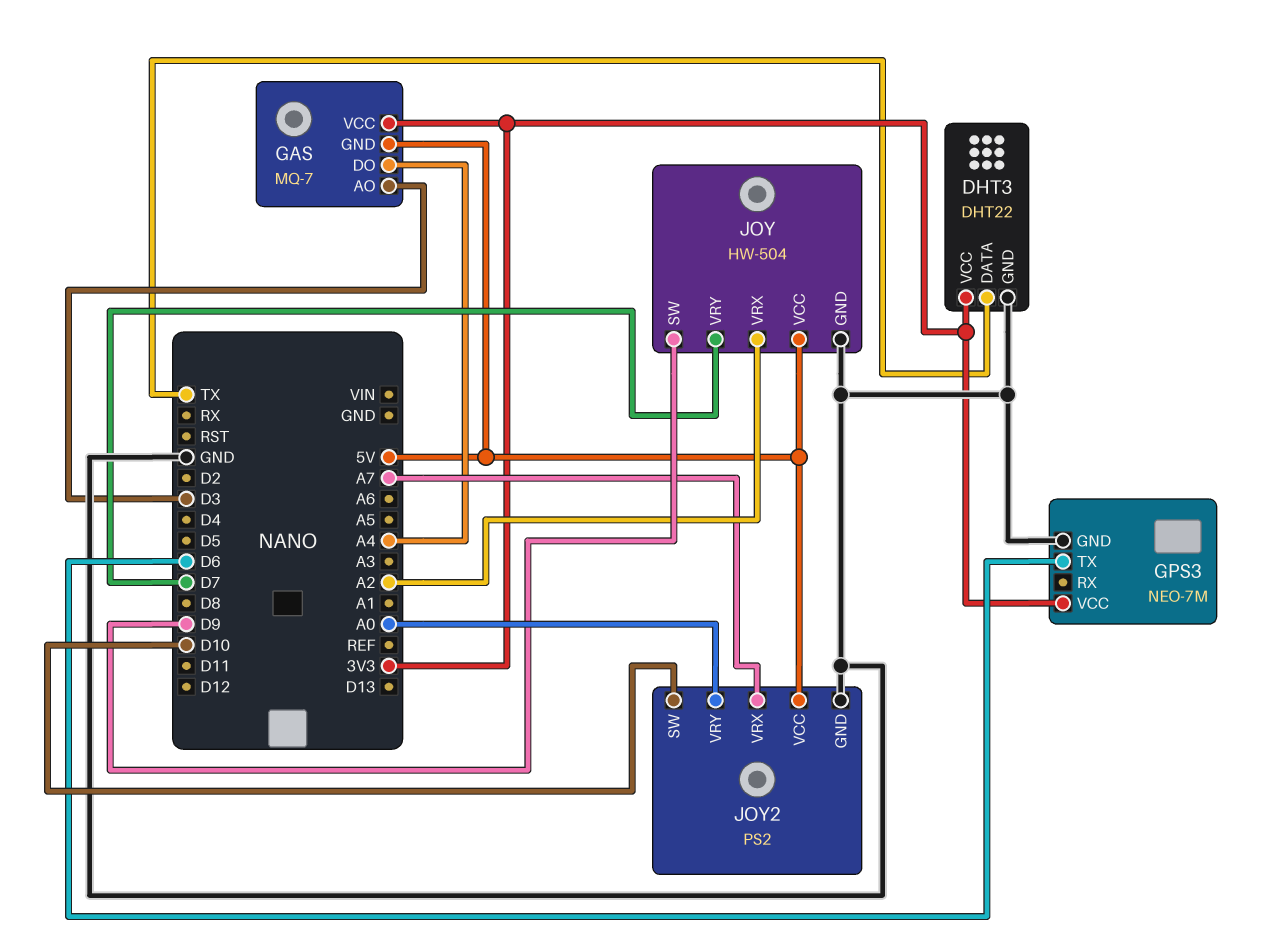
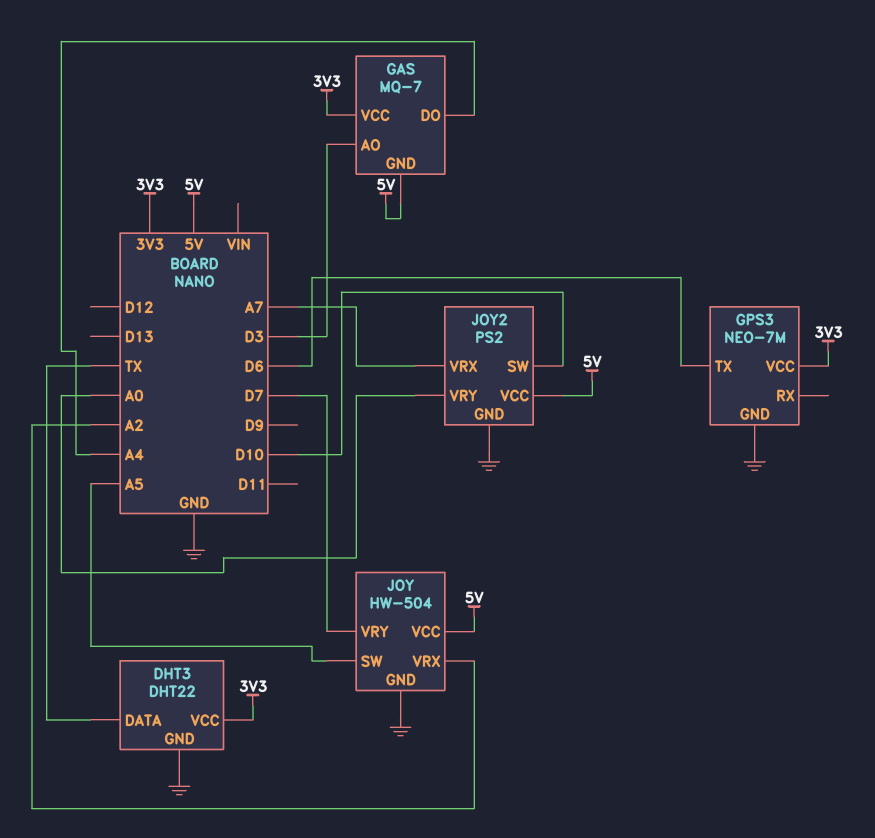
JOY pin SW: D9 -> A5

